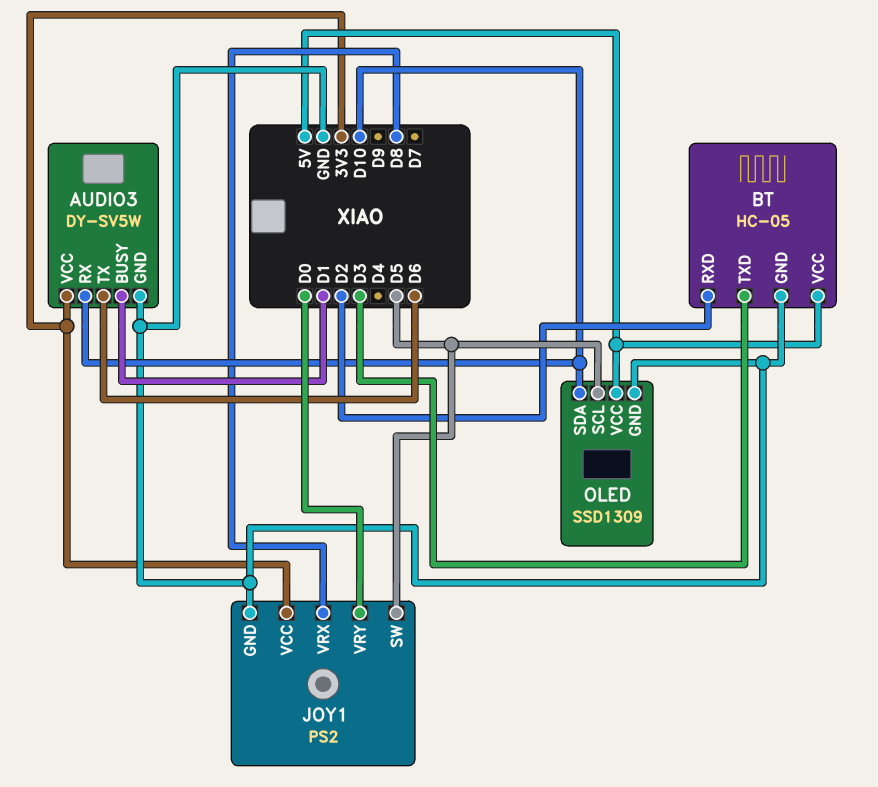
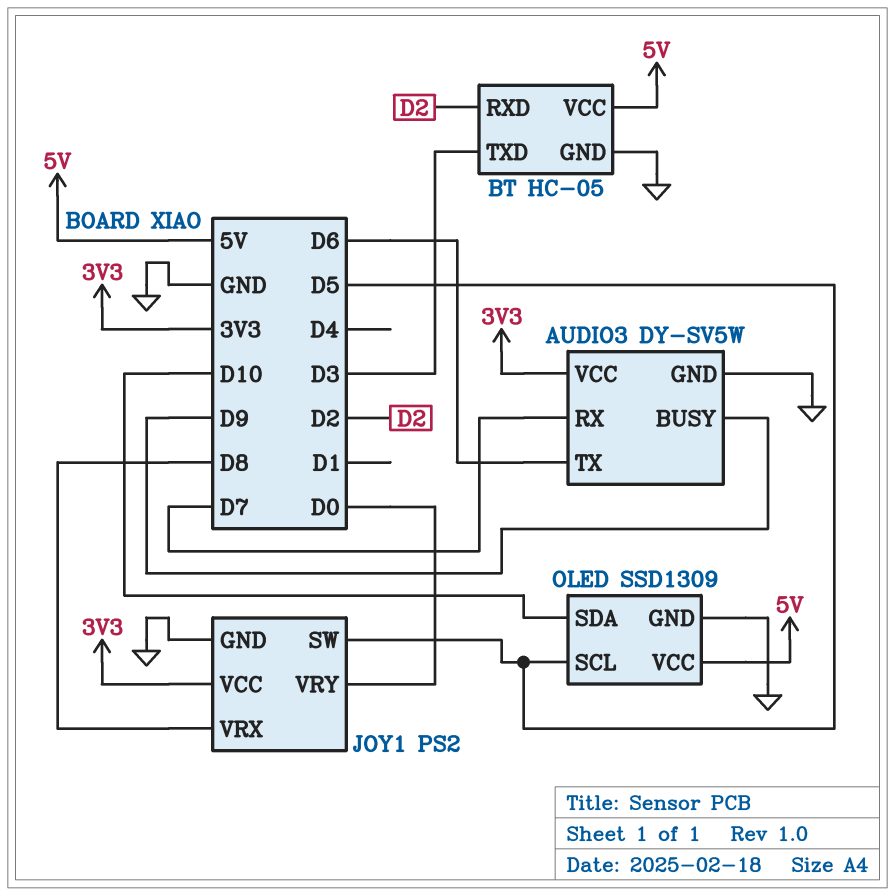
AUDIO3 pin BUSY: D1 -> D9
AUDIO3 pin RX: D10 -> D7

